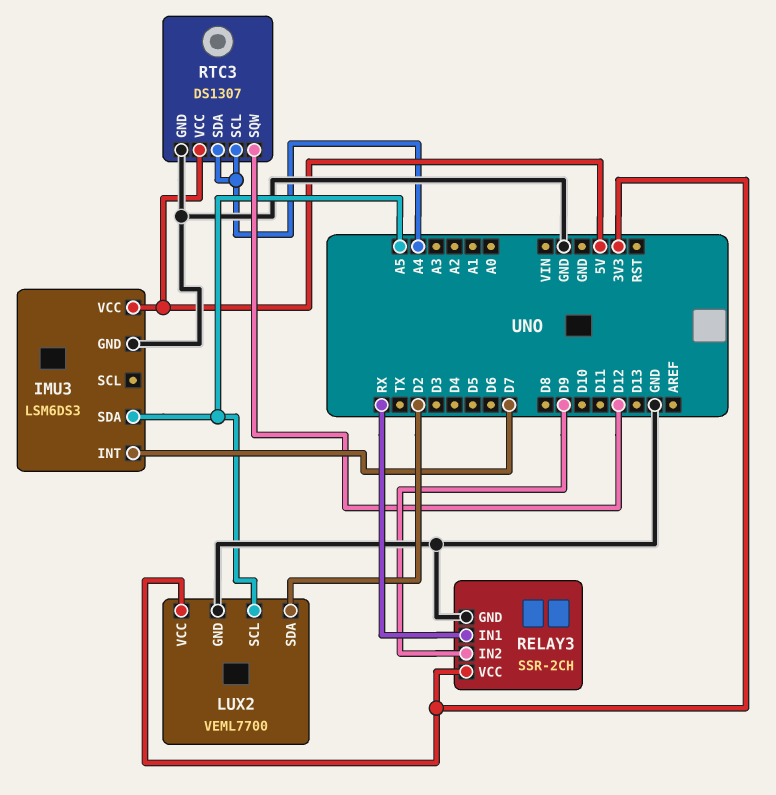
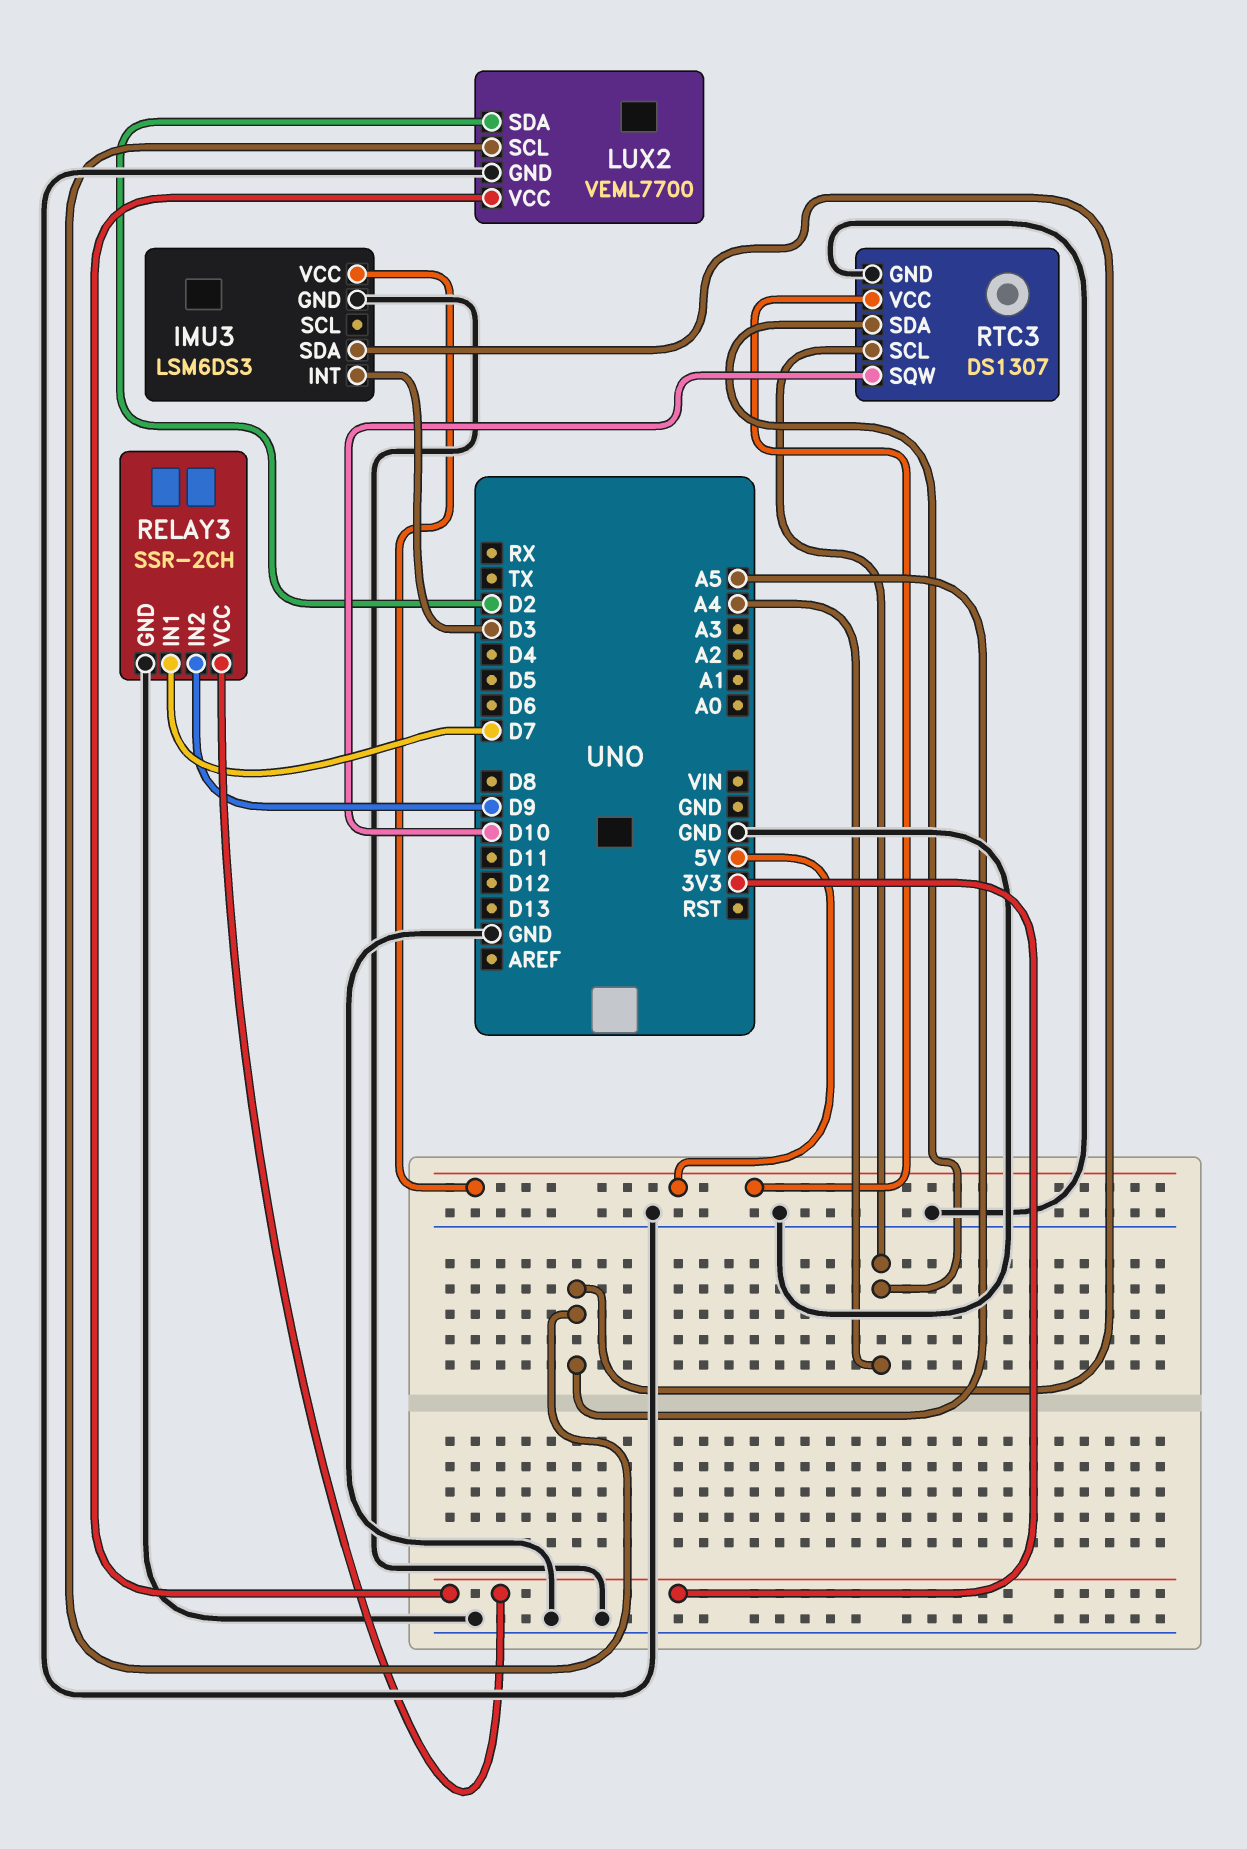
IMU3 pin INT: D7 -> D3
RELAY3 pin IN1: RX -> D7
RTC3 pin SQW: D12 -> D10

